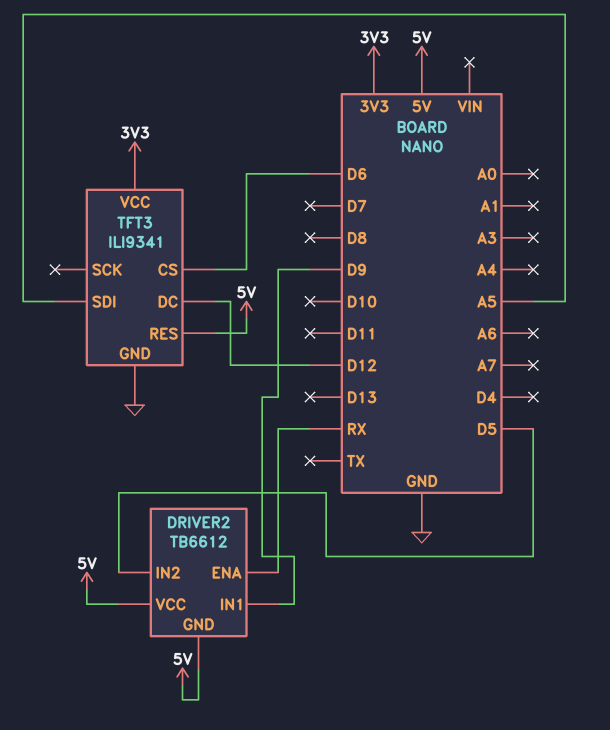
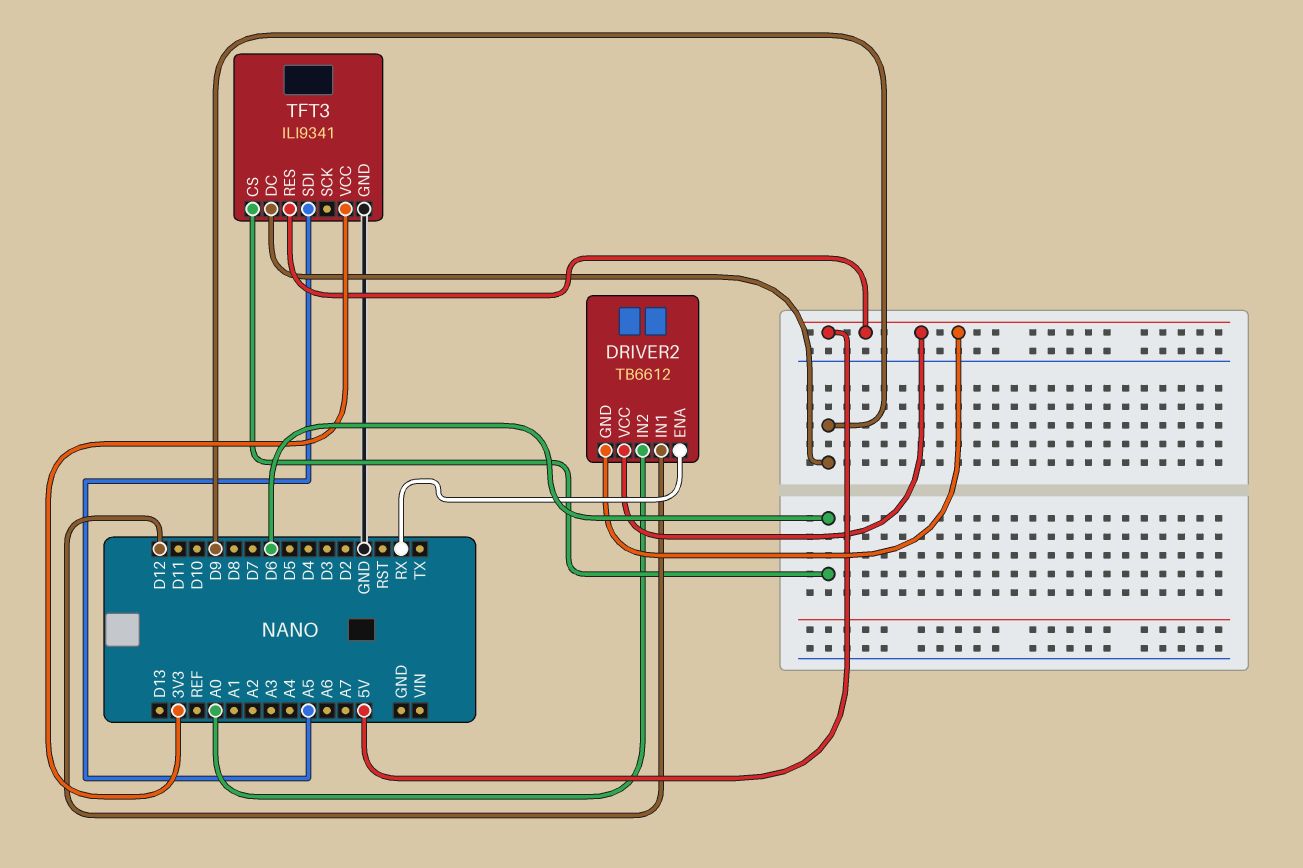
DRIVER2 pin IN1: D9 -> D12
DRIVER2 pin IN2: D5 -> A0
TFT3 pin DC: D12 -> D9

